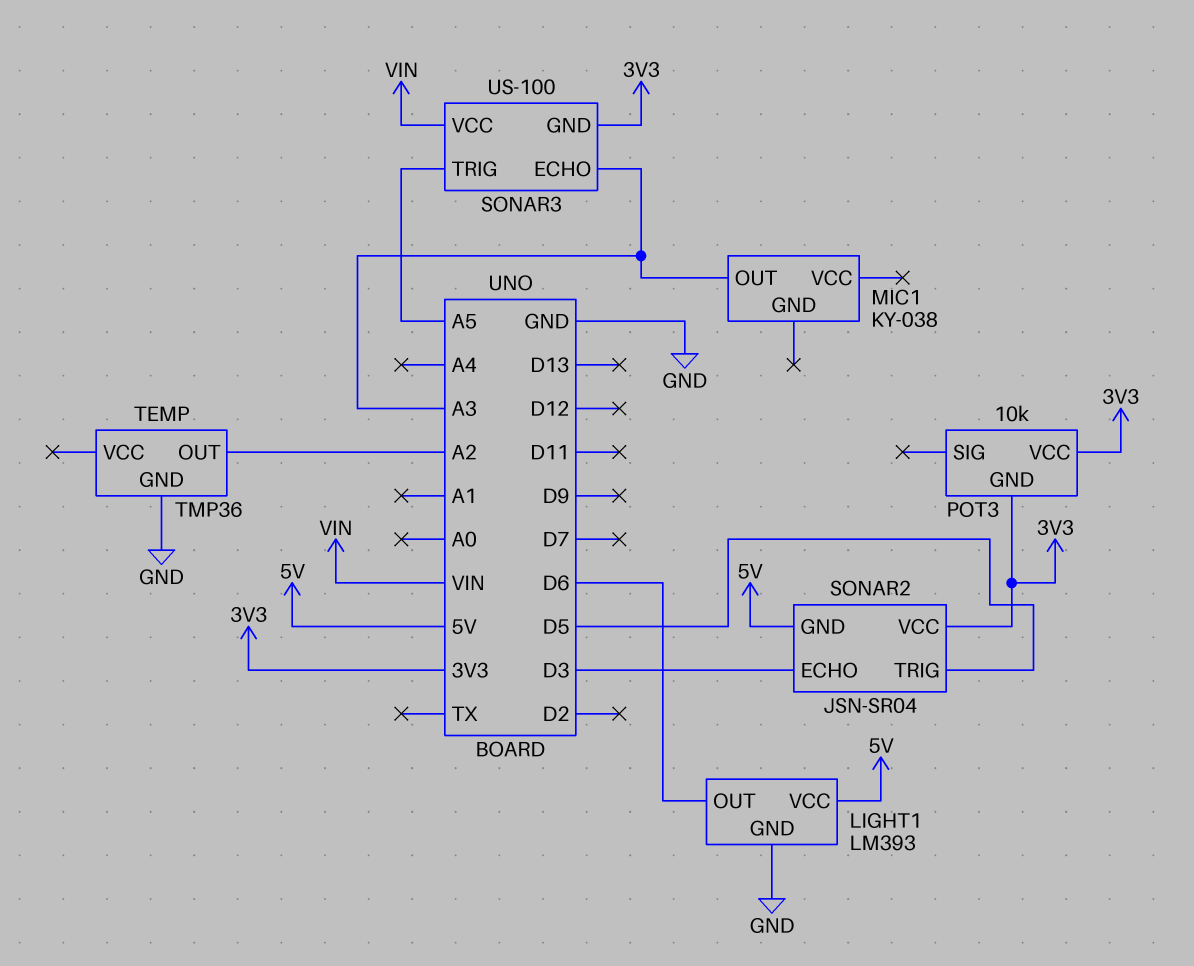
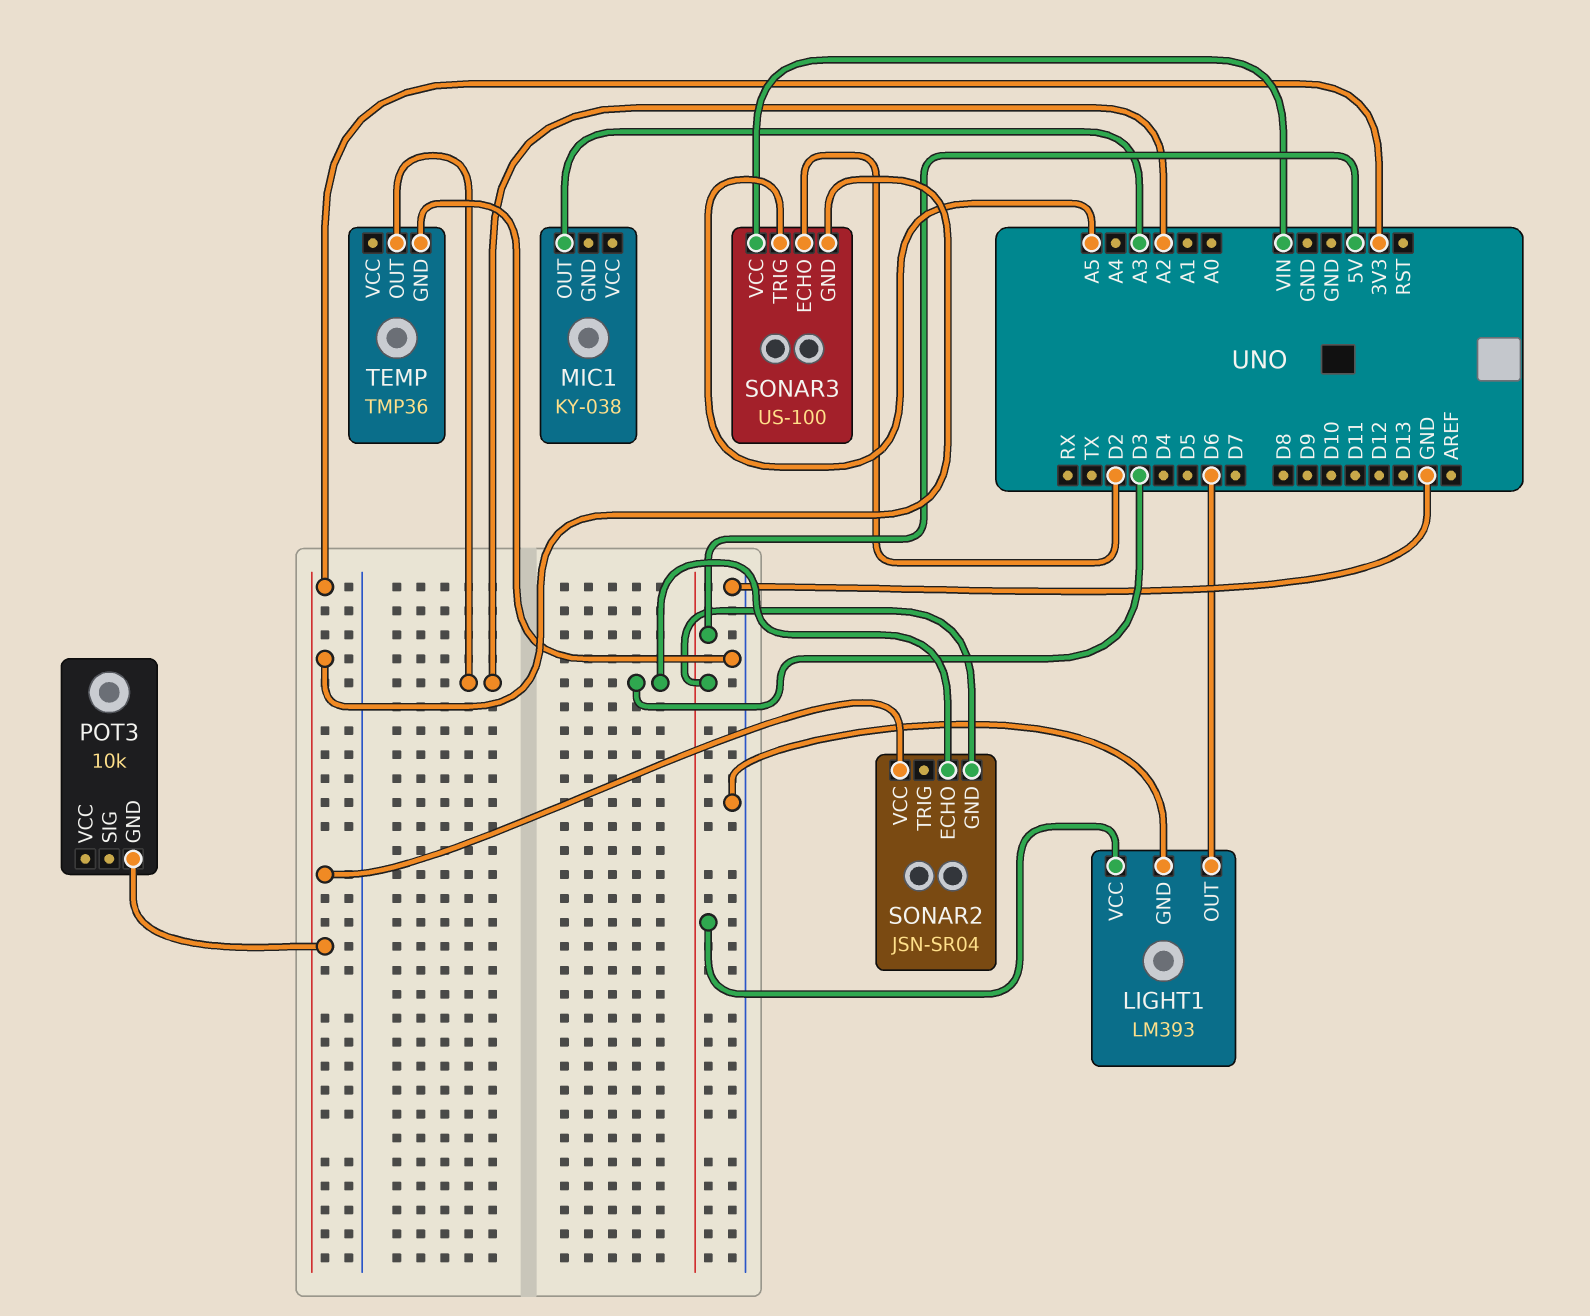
POT3 pin VCC: 3V3 -> none
SONAR2 pin TRIG: D5 -> none
SONAR3 pin ECHO: A3 -> D2

